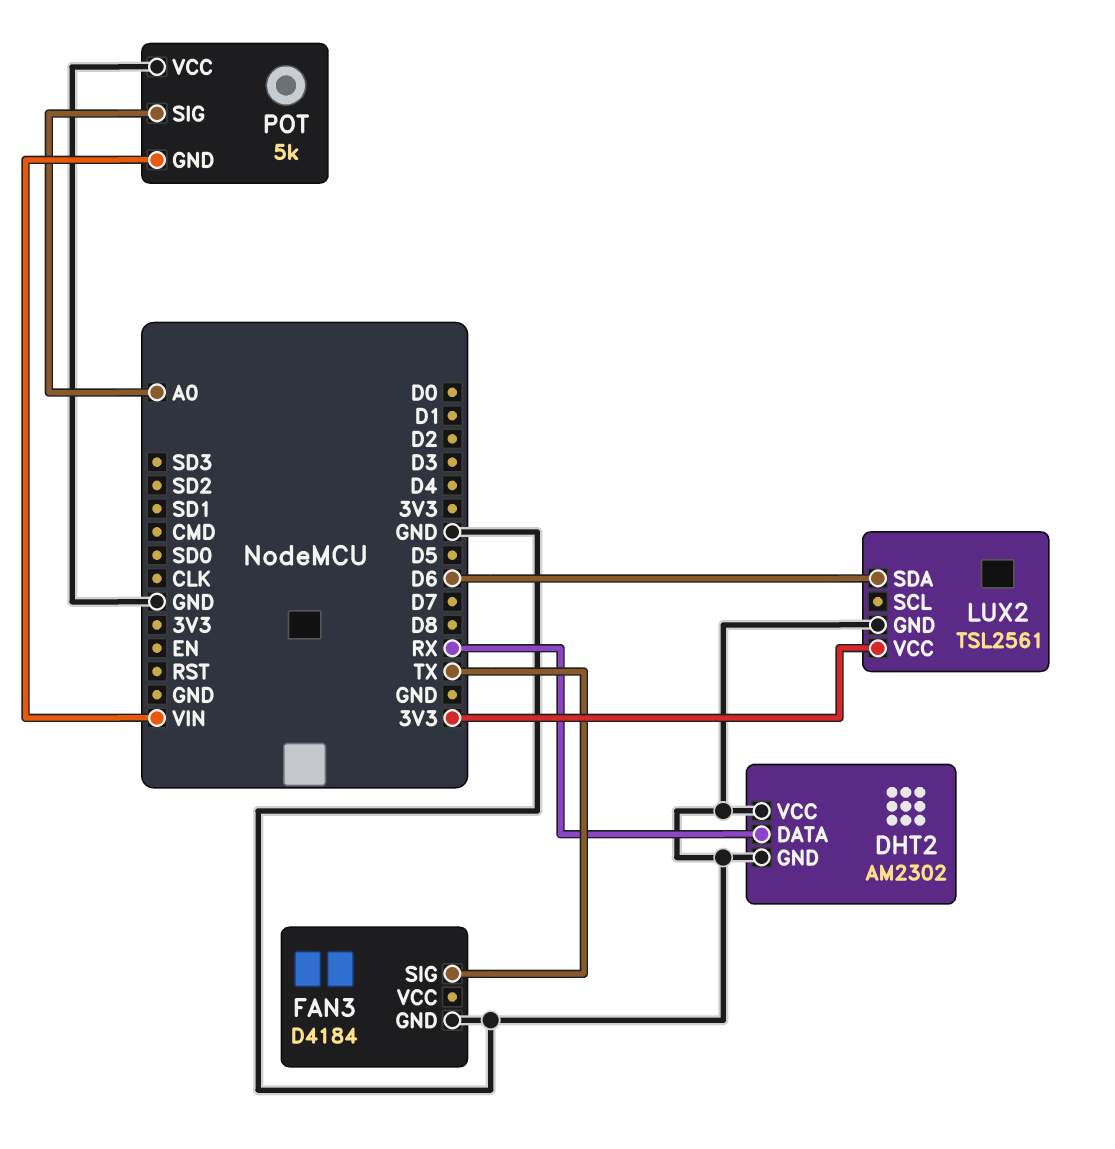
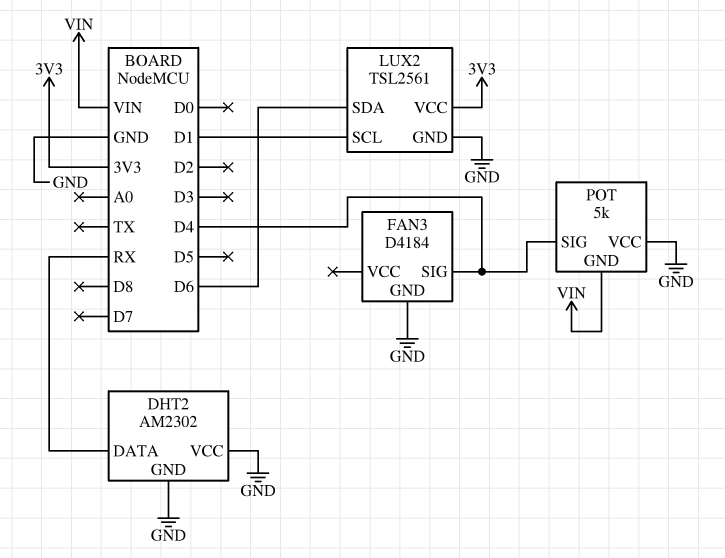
FAN3 pin SIG: TX -> D4
LUX2 pin SCL: none -> D1
POT pin SIG: A0 -> D4

